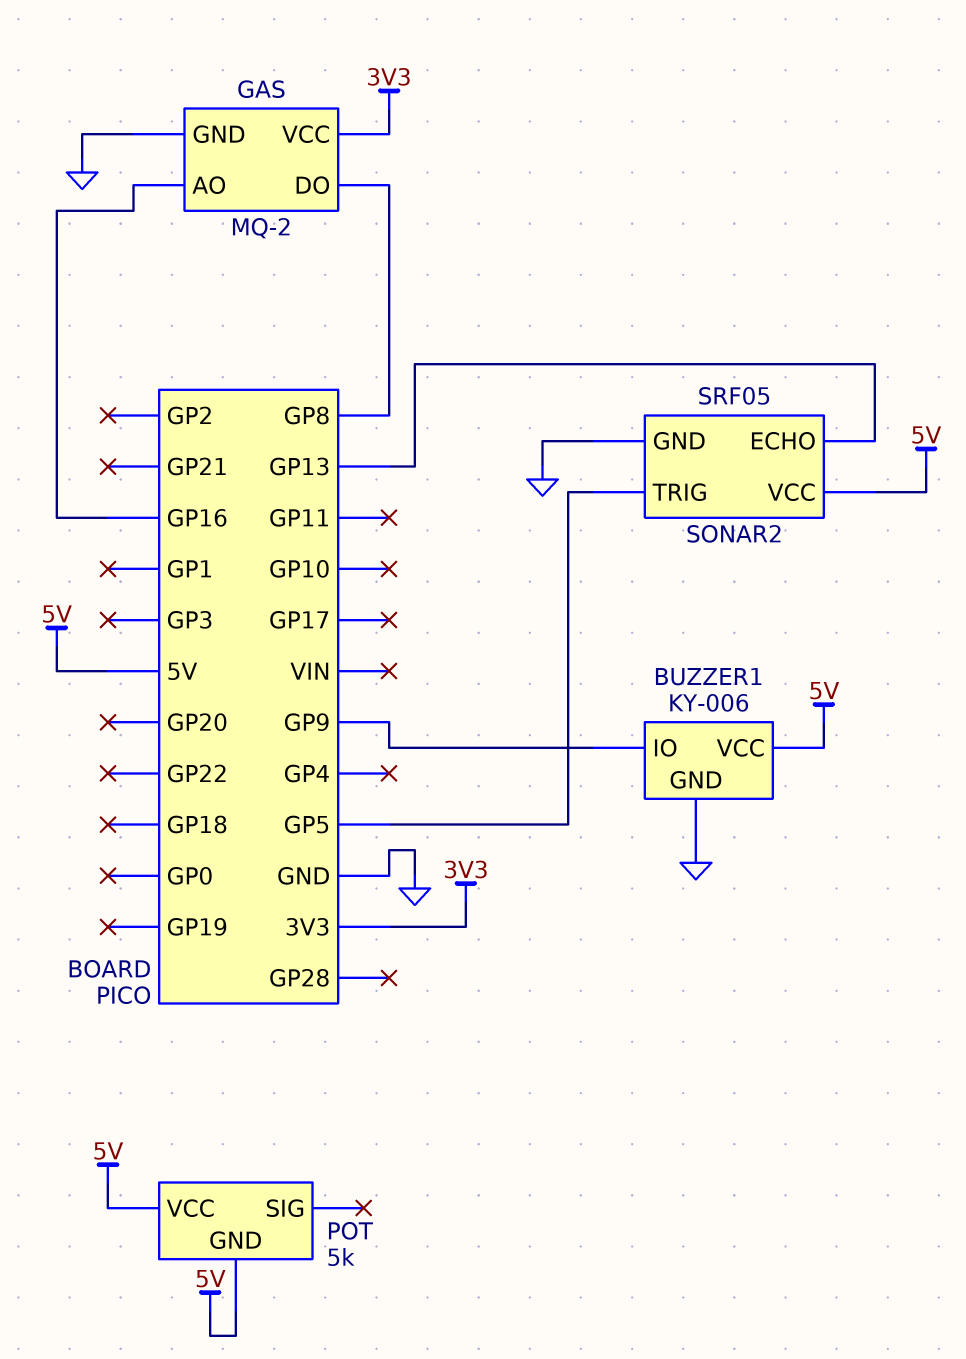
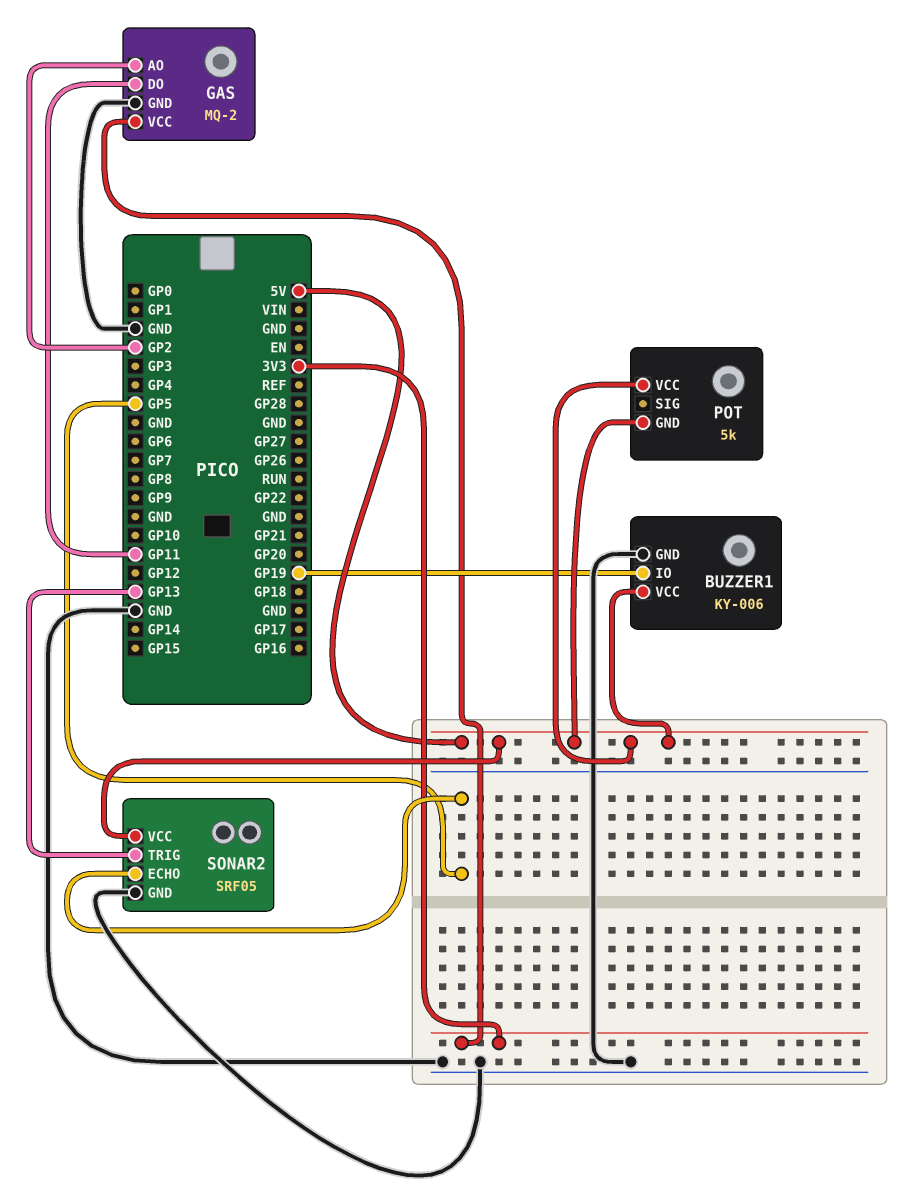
BUZZER1 pin IO: GP9 -> GP19
GAS pin AO: GP16 -> GP2
GAS pin DO: GP8 -> GP11
SONAR2 pin ECHO: GP13 -> GP5
SONAR2 pin TRIG: GP5 -> GP13

